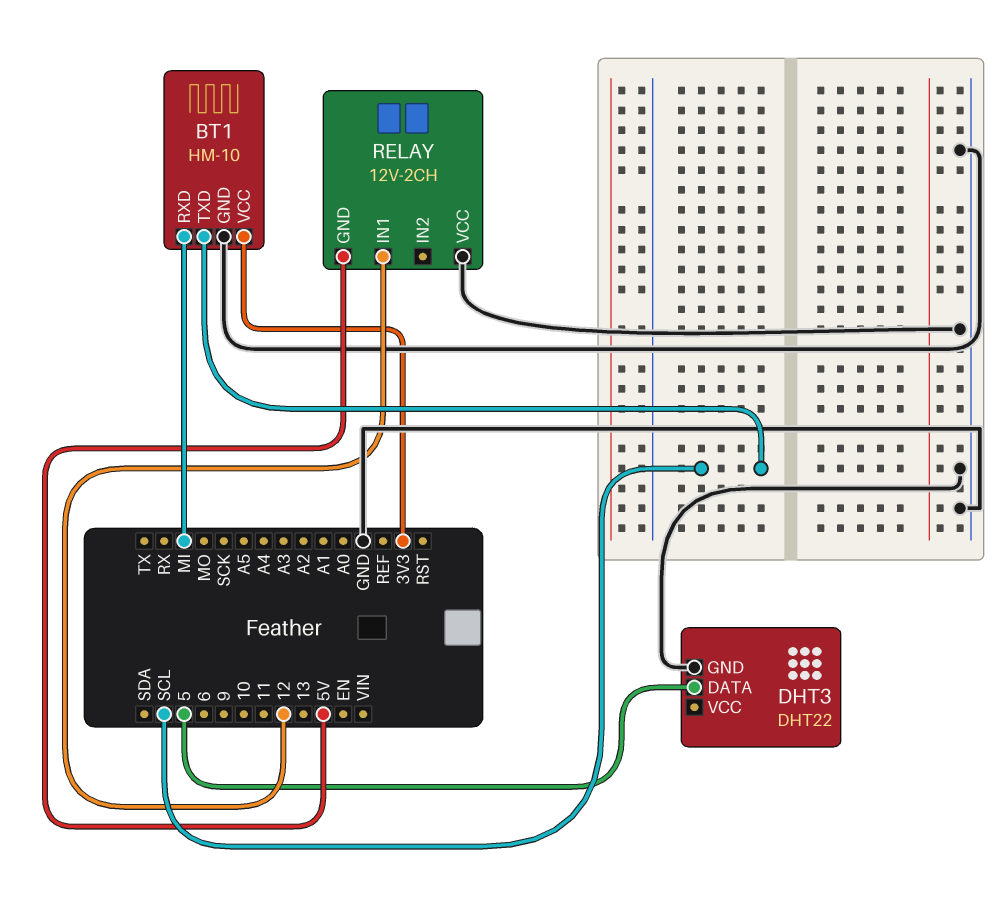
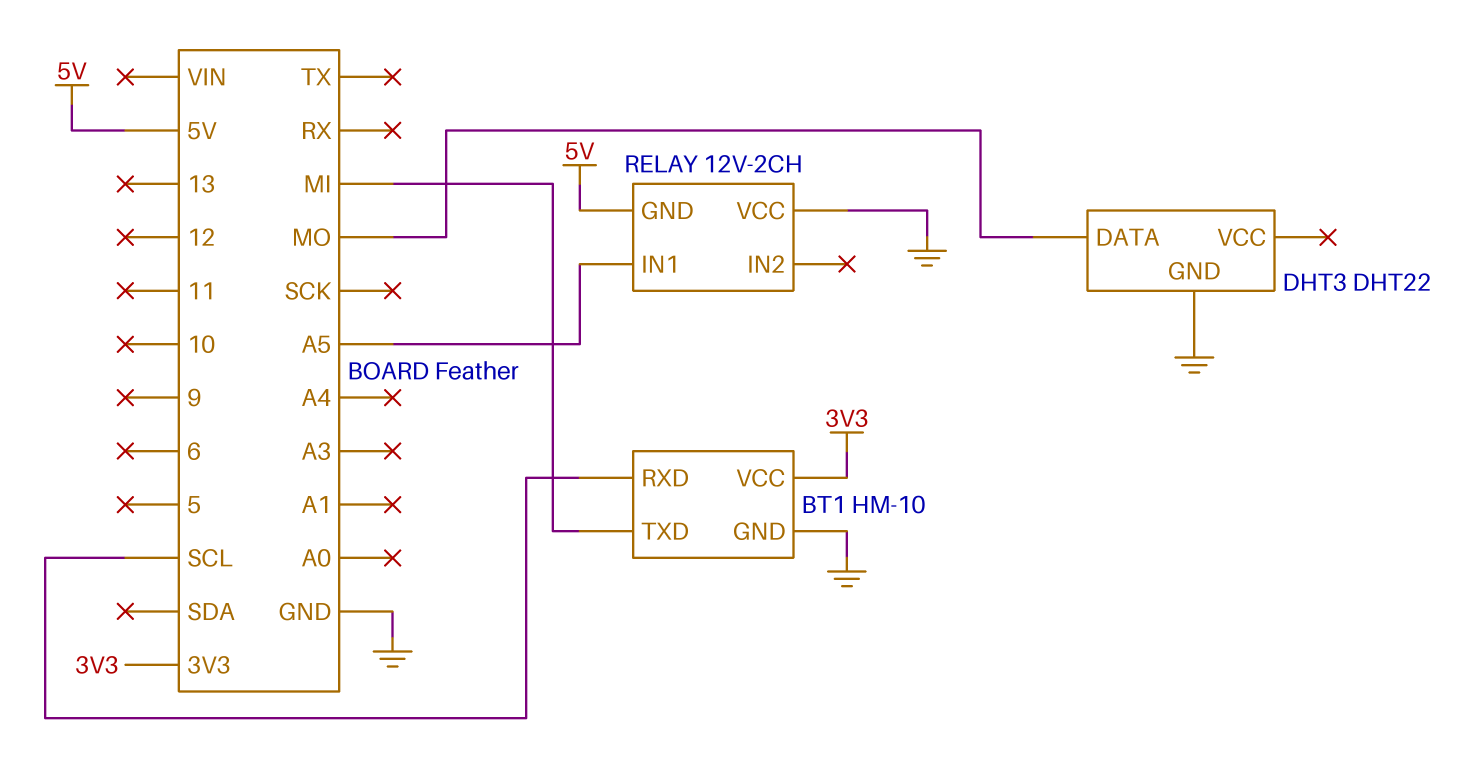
BT1 pin RXD: MI -> SCL
BT1 pin TXD: SCL -> MI
DHT3 pin DATA: 5 -> MO
RELAY pin IN1: 12 -> A5

